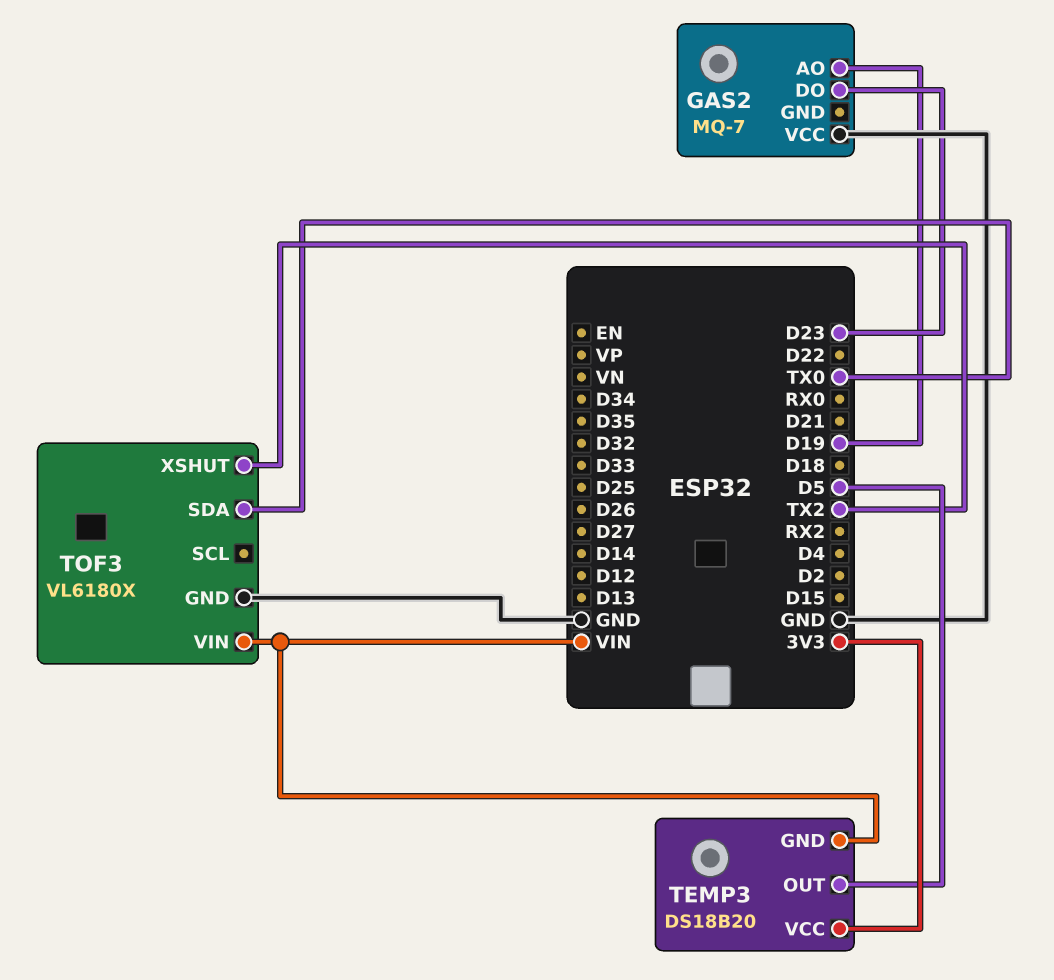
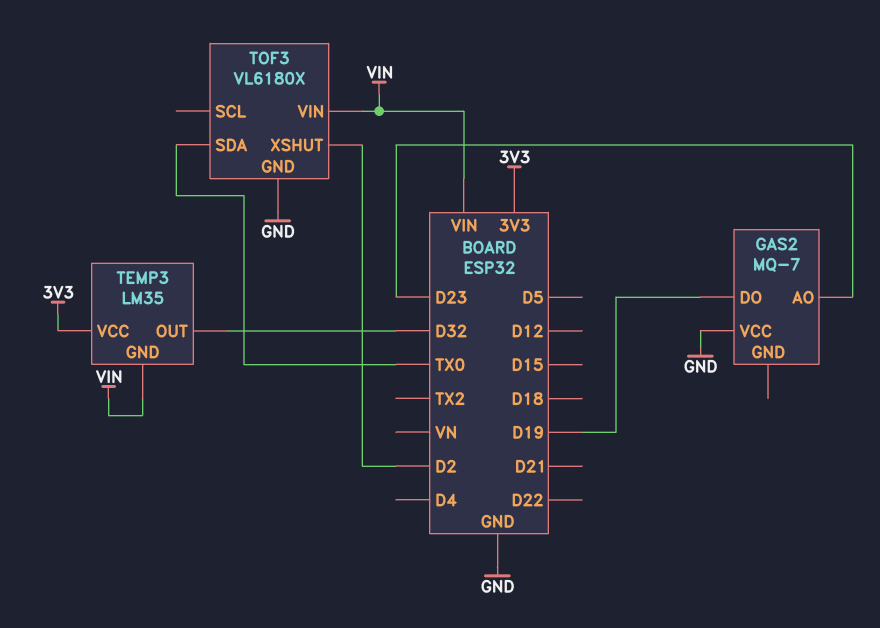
GAS2 pin AO: D19 -> D23
GAS2 pin DO: D23 -> D19
TEMP3: DS18B20 -> LM35
TEMP3 pin OUT: D5 -> D32
TOF3 pin XSHUT: TX2 -> D2

